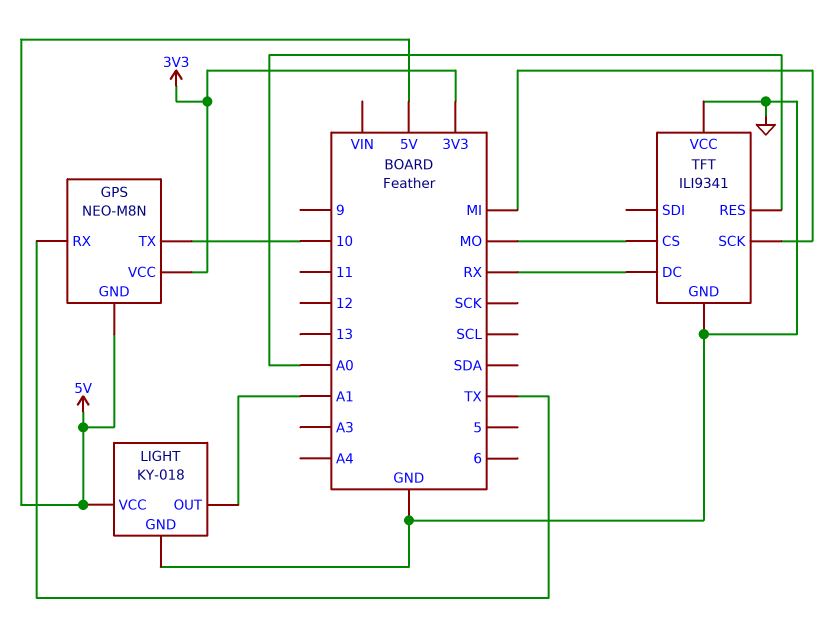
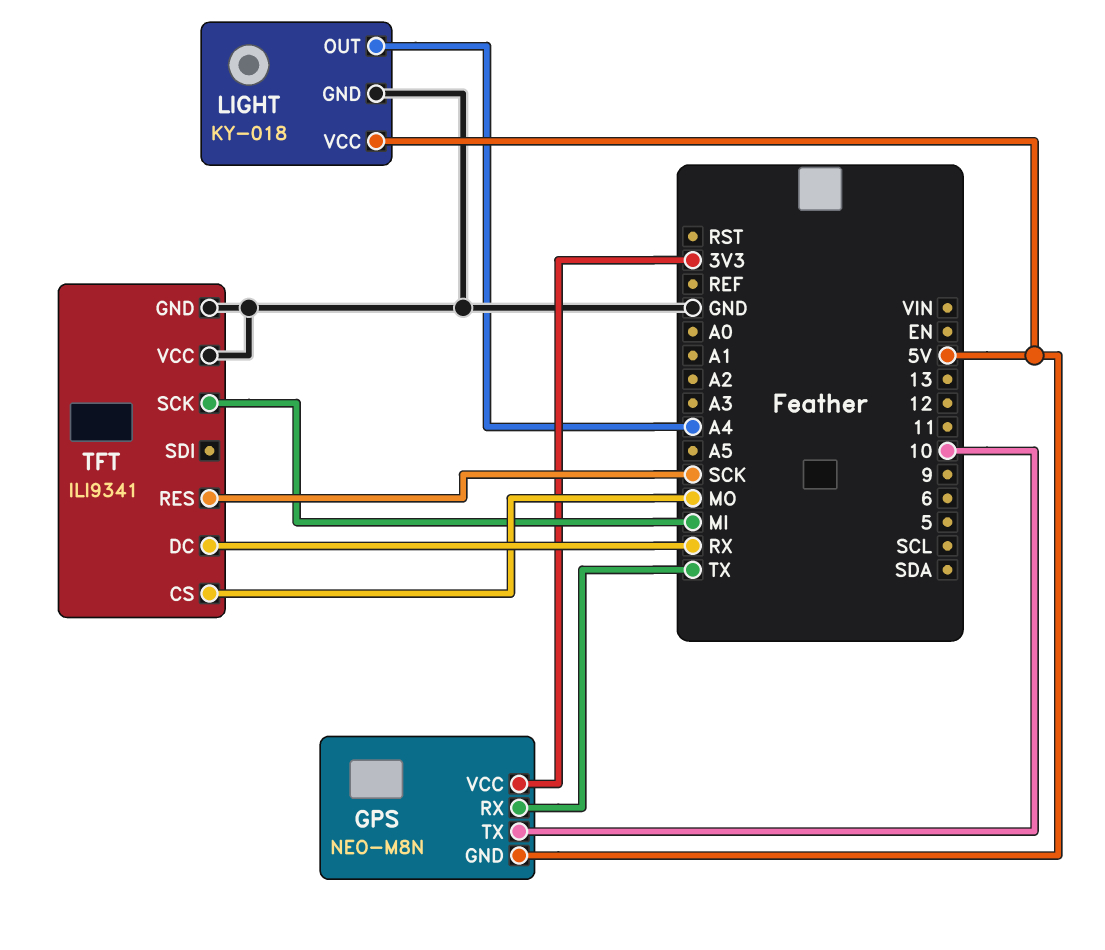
LIGHT pin OUT: A1 -> A4
TFT pin RES: A0 -> SCK

